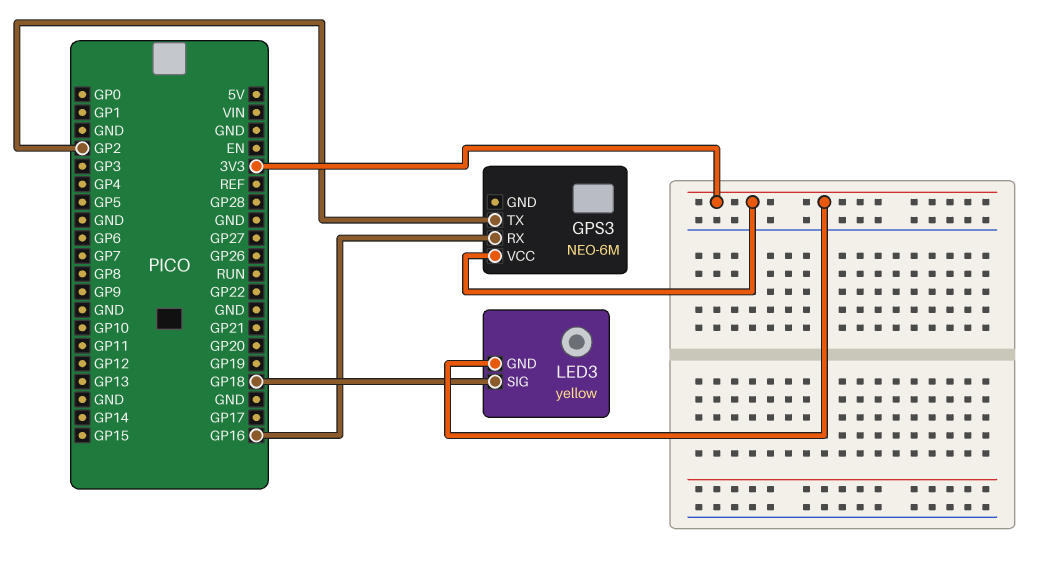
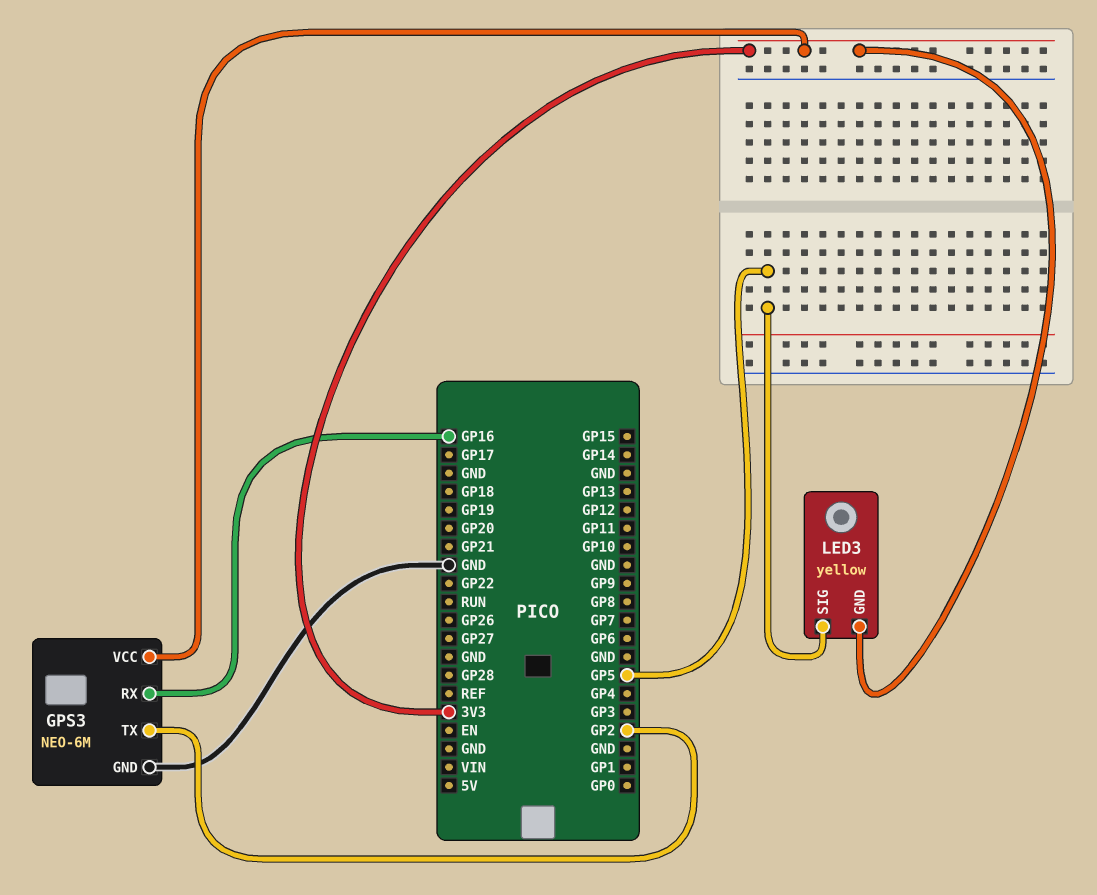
GPS3 pin GND: none -> GND
LED3 pin SIG: GP18 -> GP5

